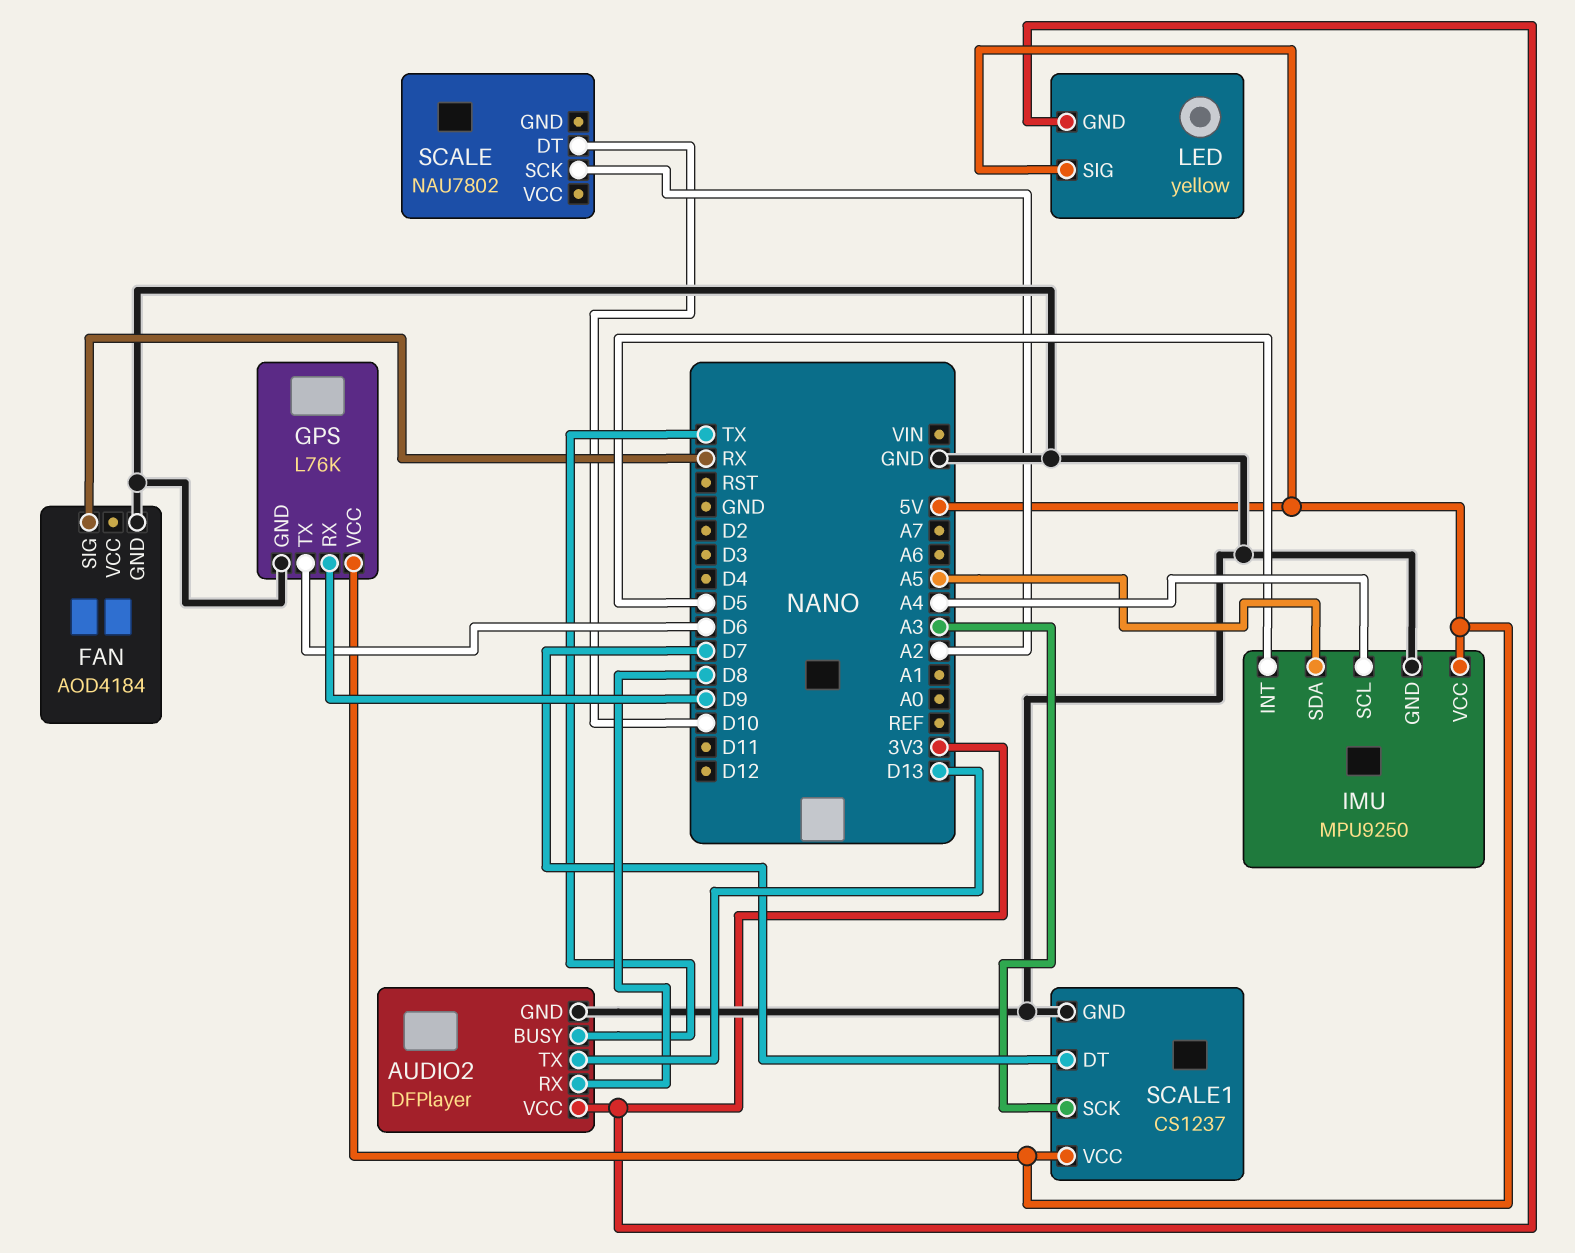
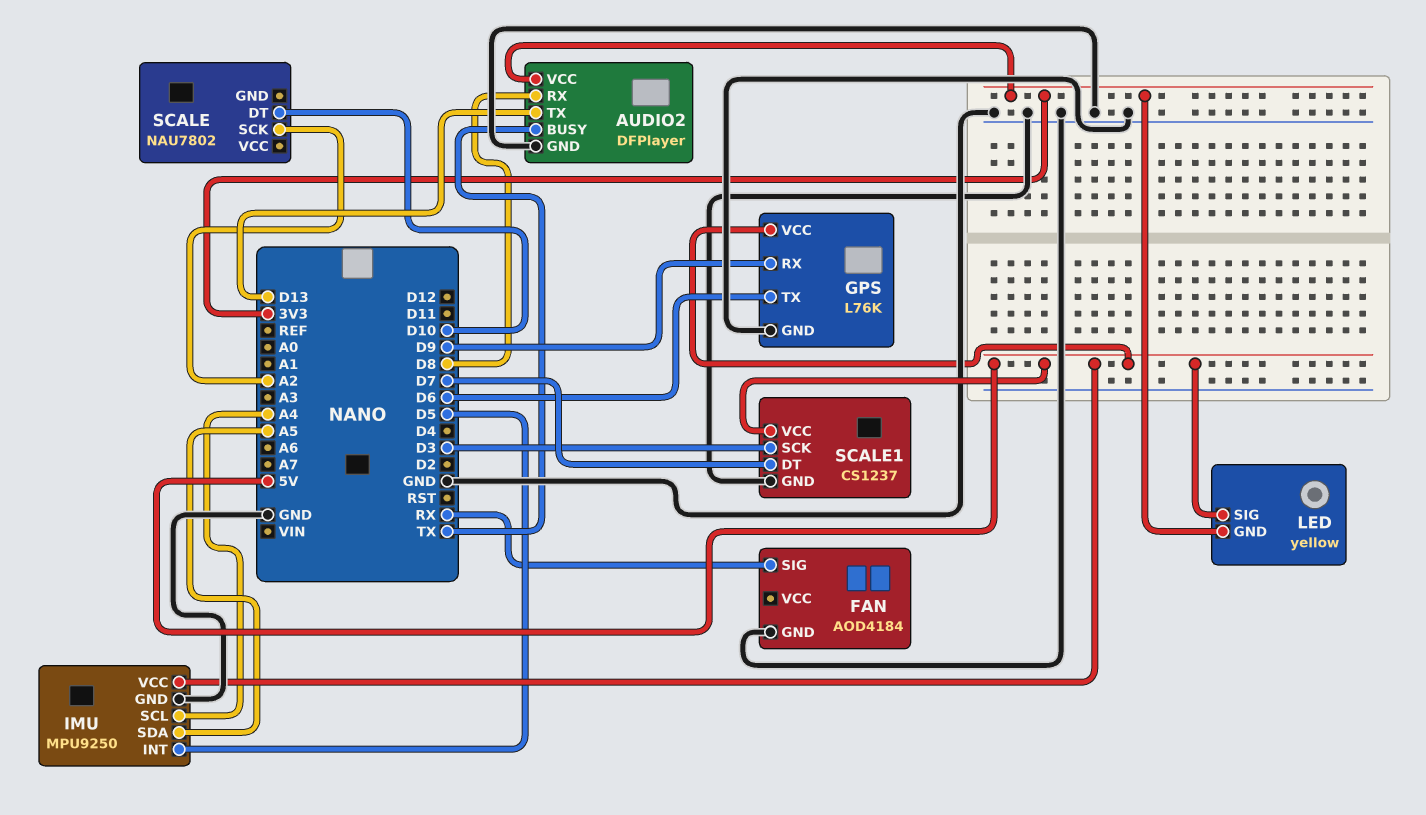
SCALE1 pin SCK: A3 -> D3

